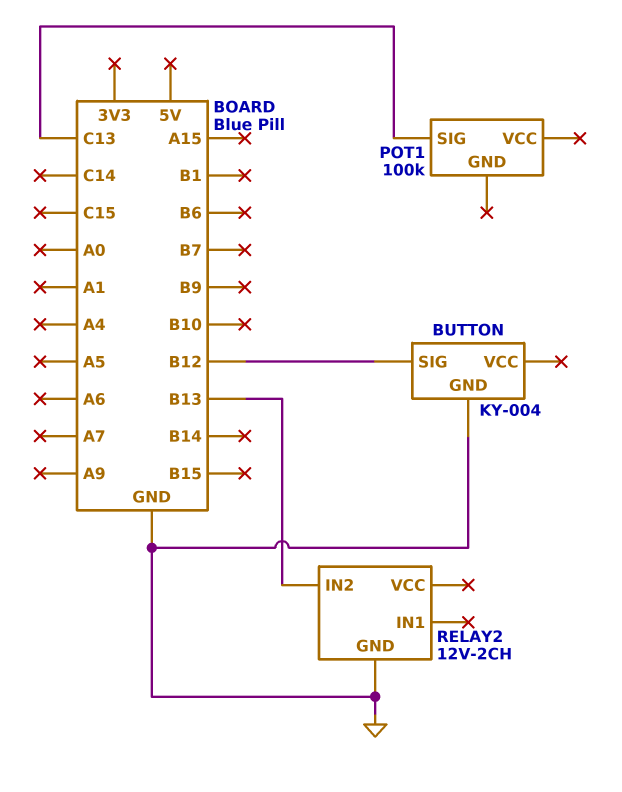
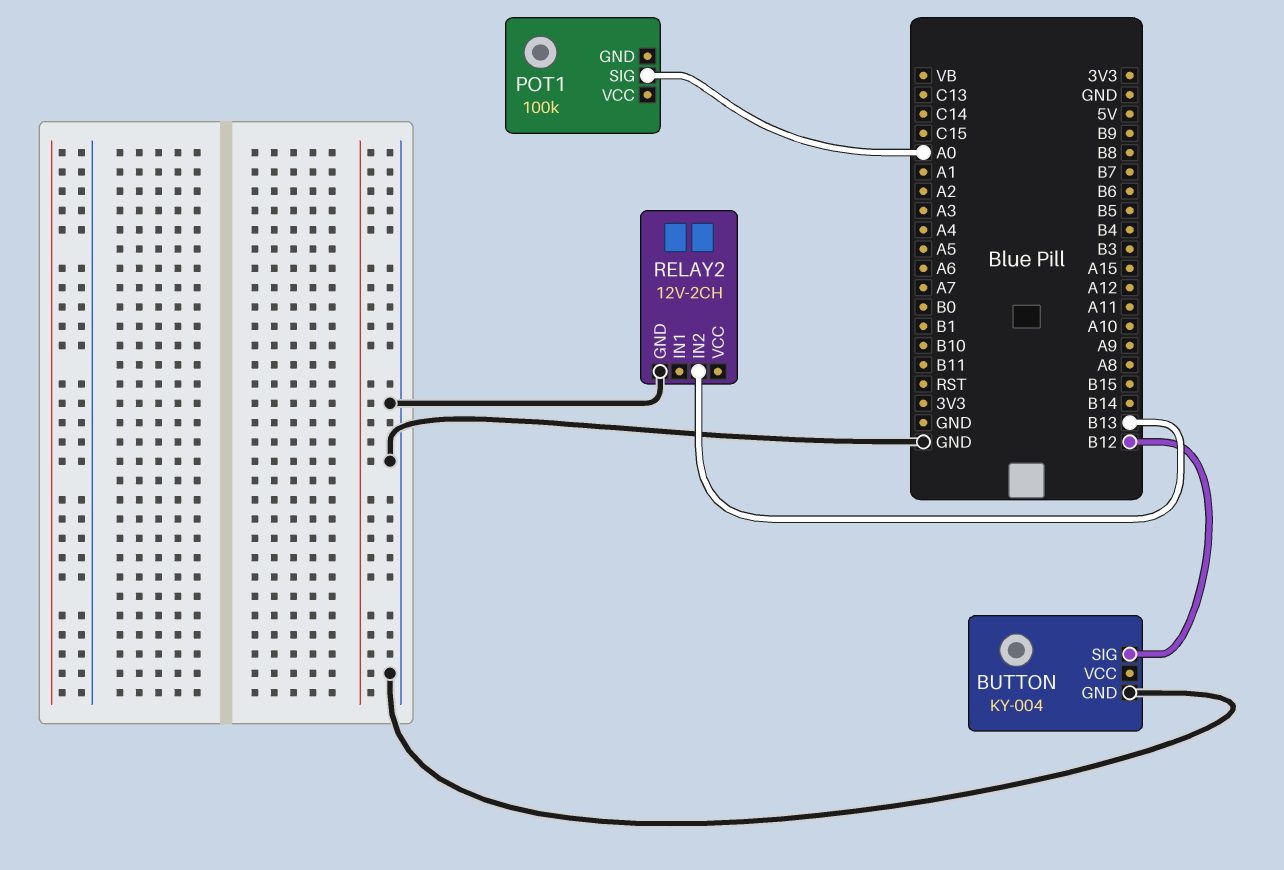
POT1 pin SIG: C13 -> A0

